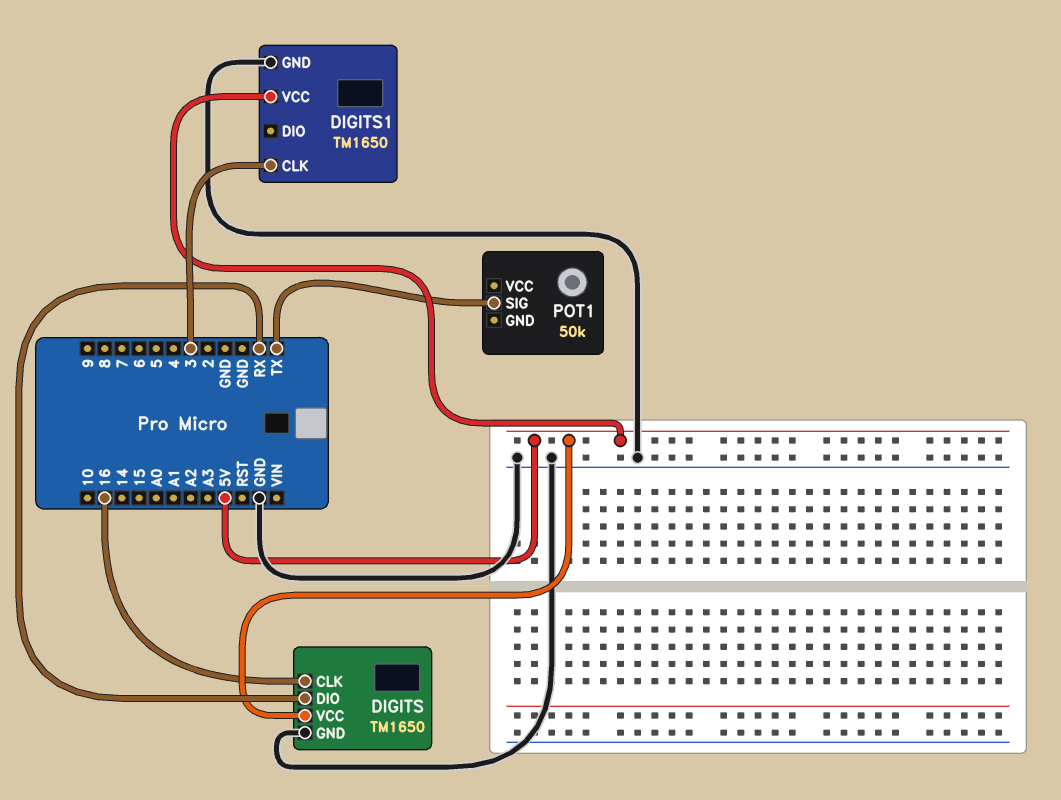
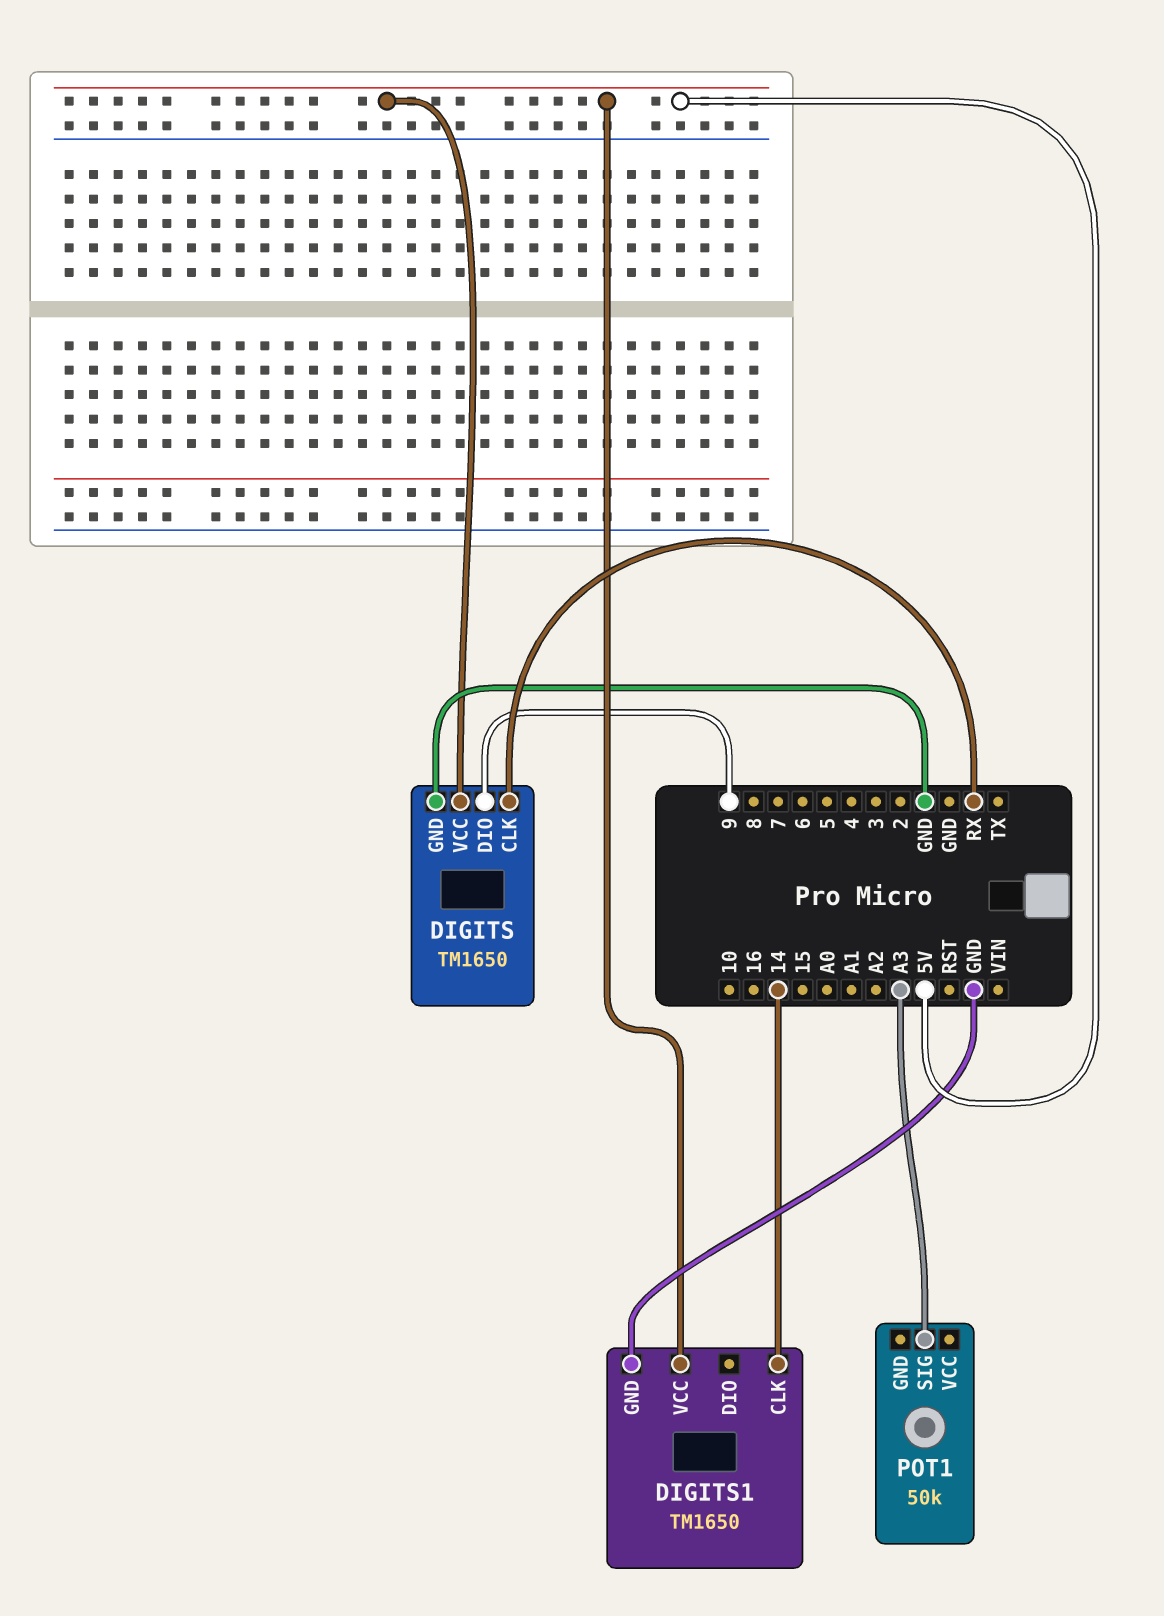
DIGITS pin CLK: 16 -> RX
DIGITS pin DIO: RX -> 9
DIGITS1 pin CLK: 3 -> 14
POT1 pin SIG: TX -> A3

